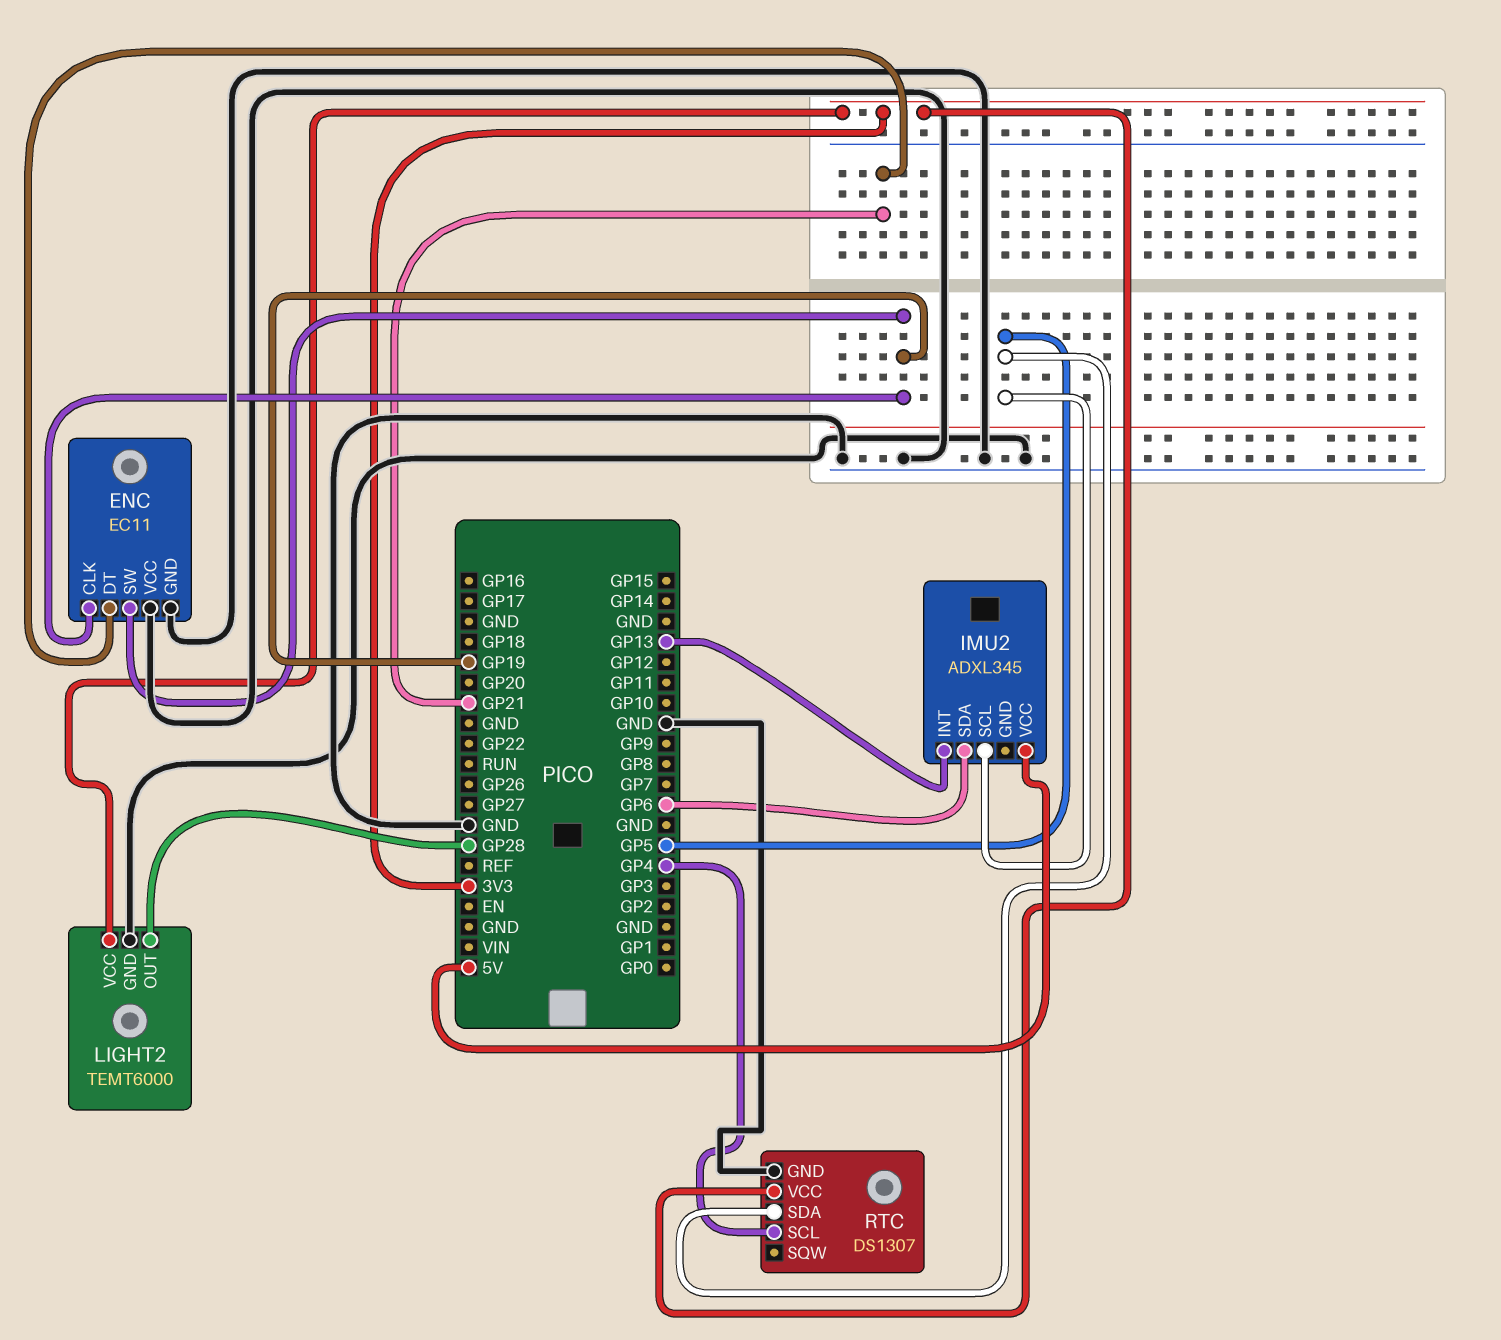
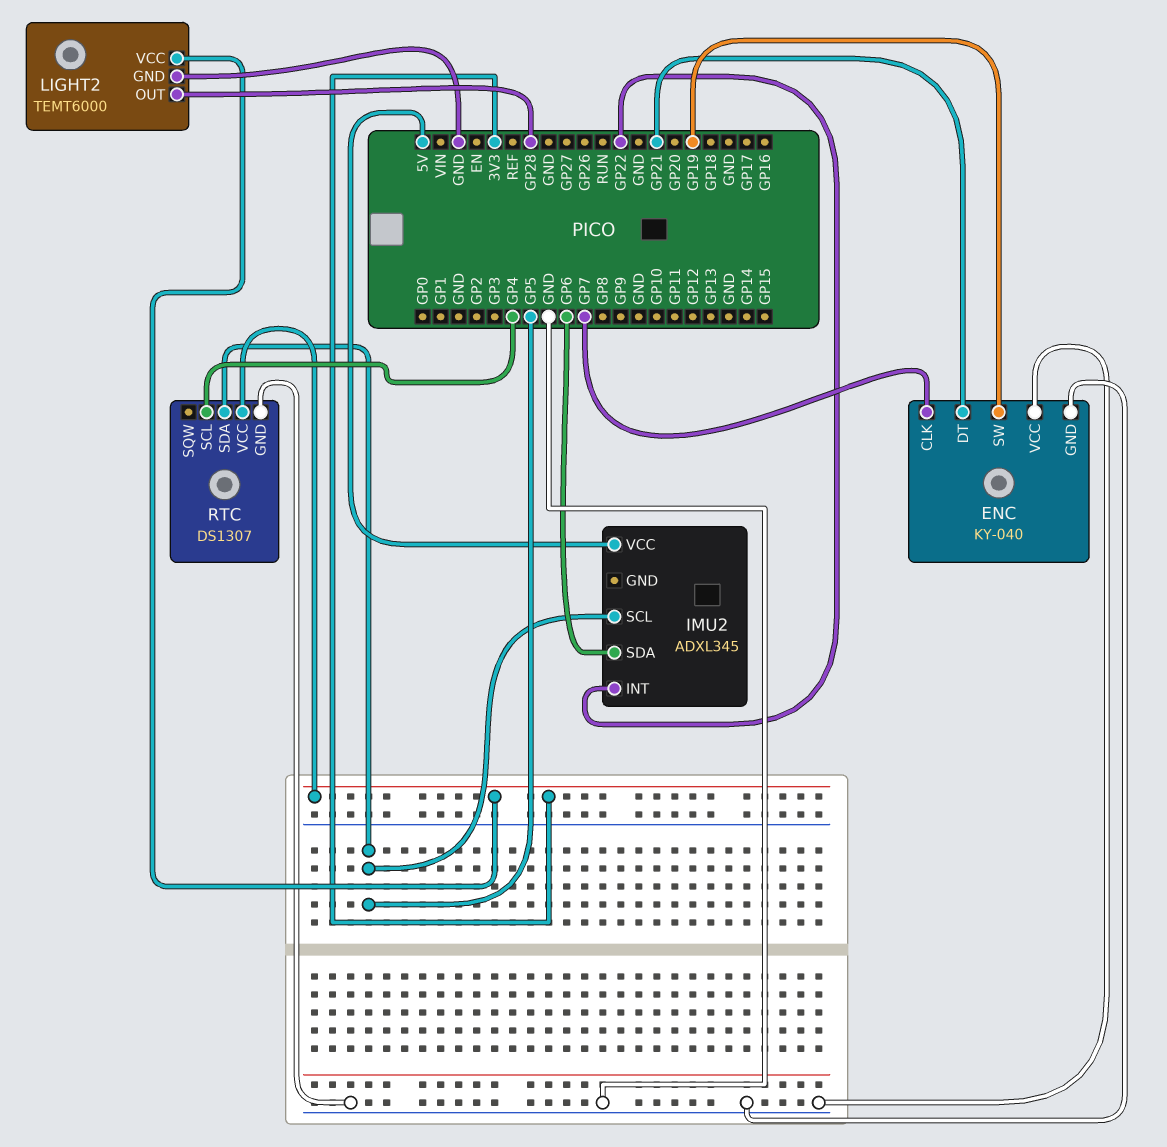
ENC: EC11 -> KY-040
ENC pin CLK: GP19 -> GP7
IMU2 pin INT: GP13 -> GP22

